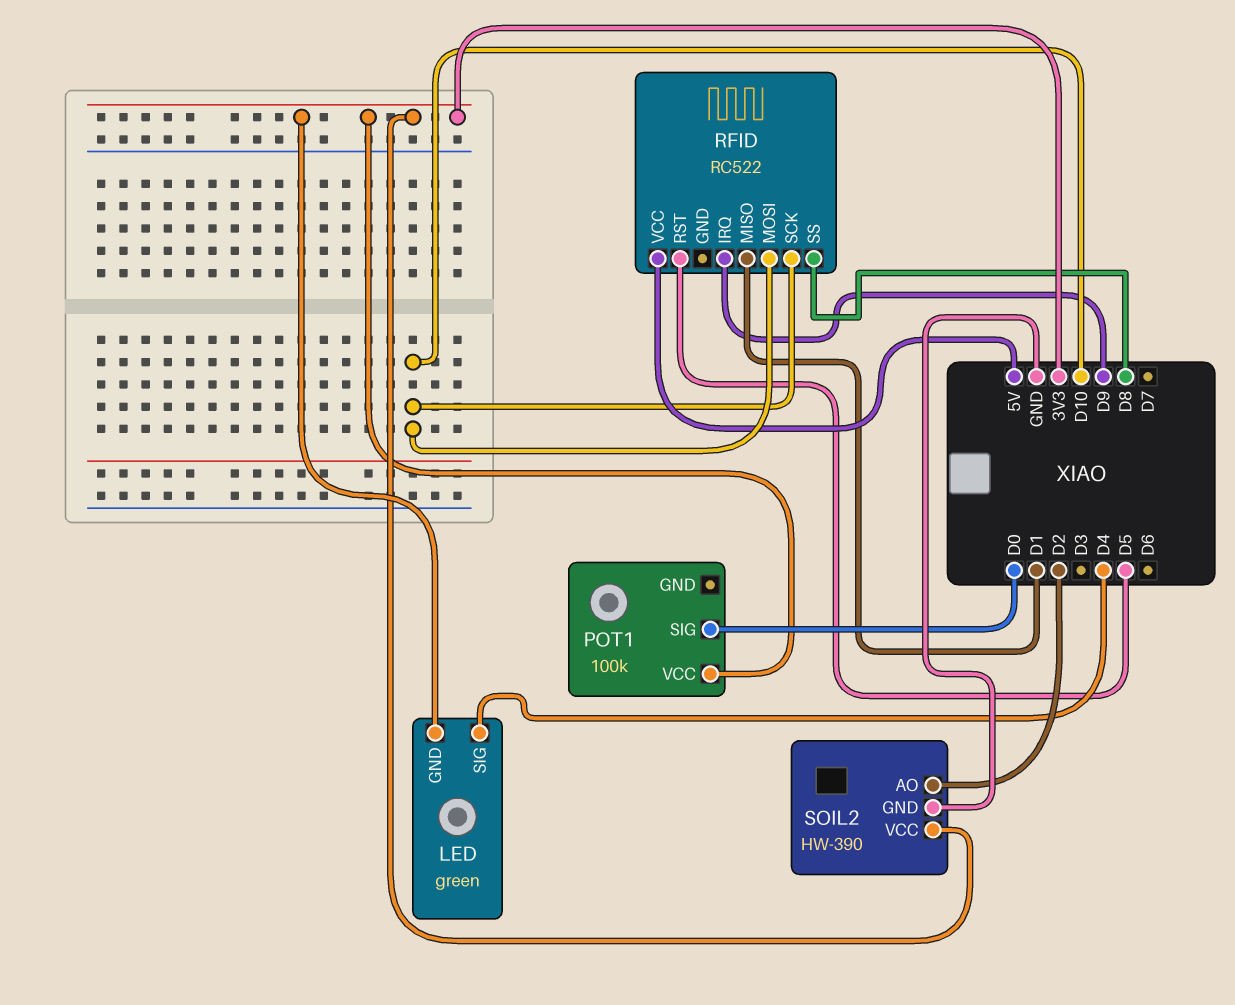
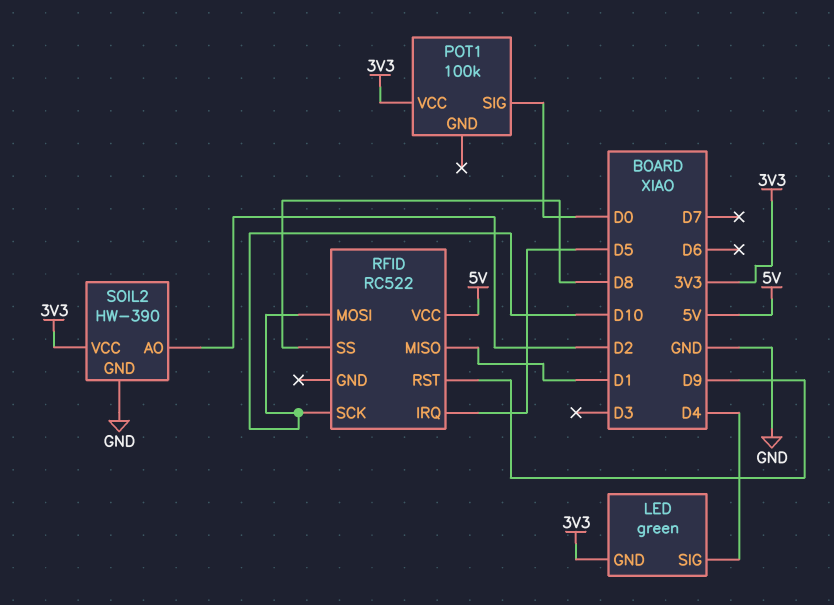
RFID pin IRQ: D9 -> D5
RFID pin RST: D5 -> D9

